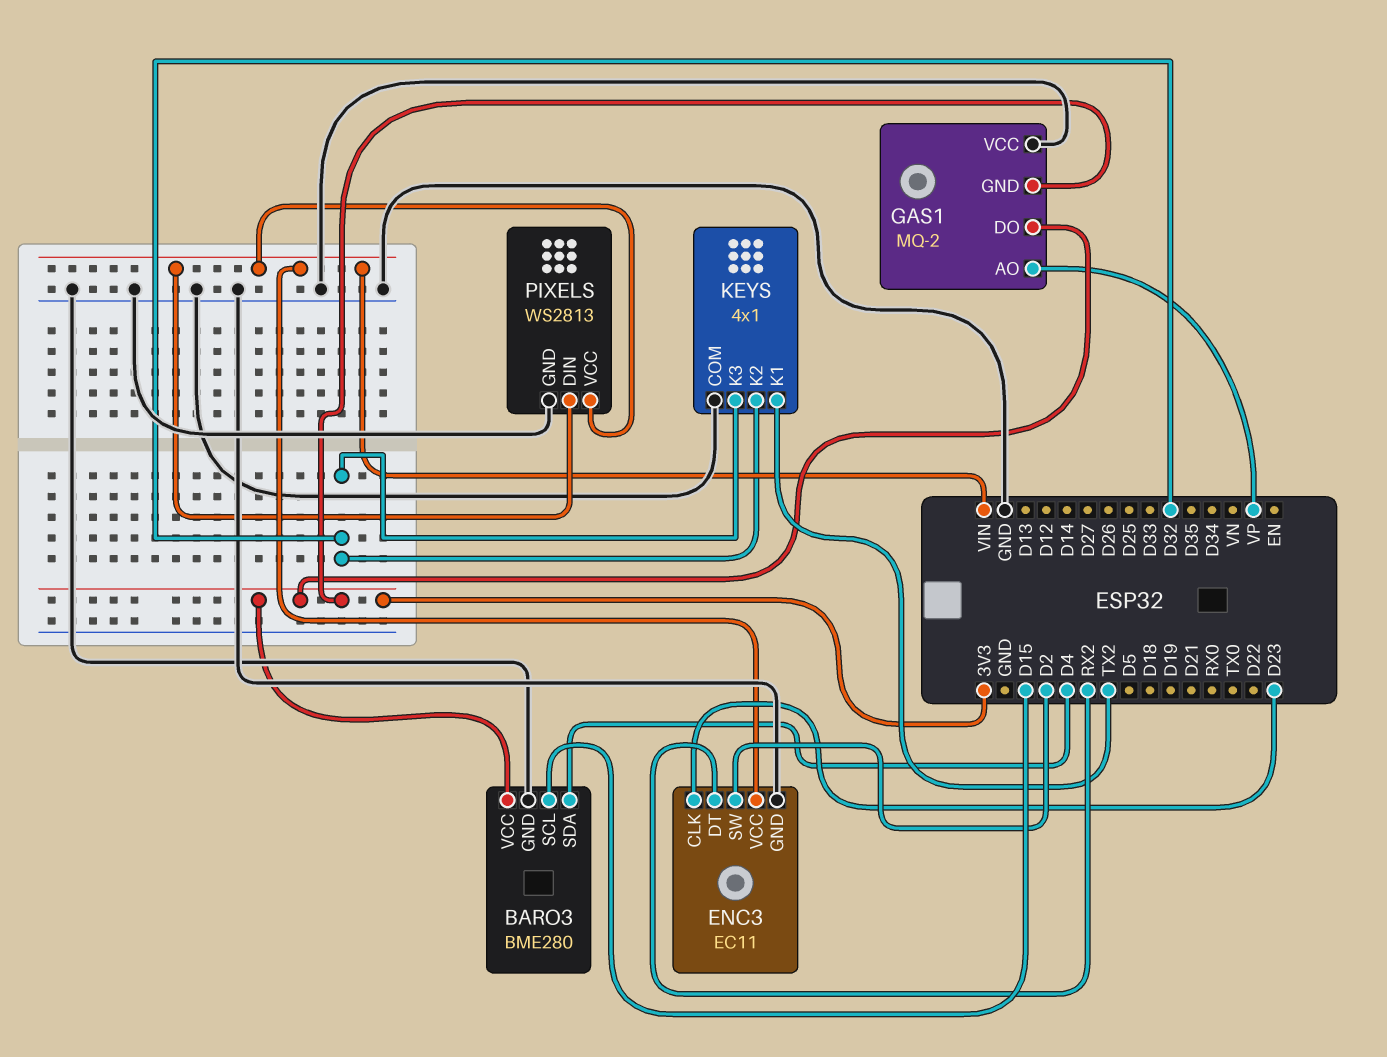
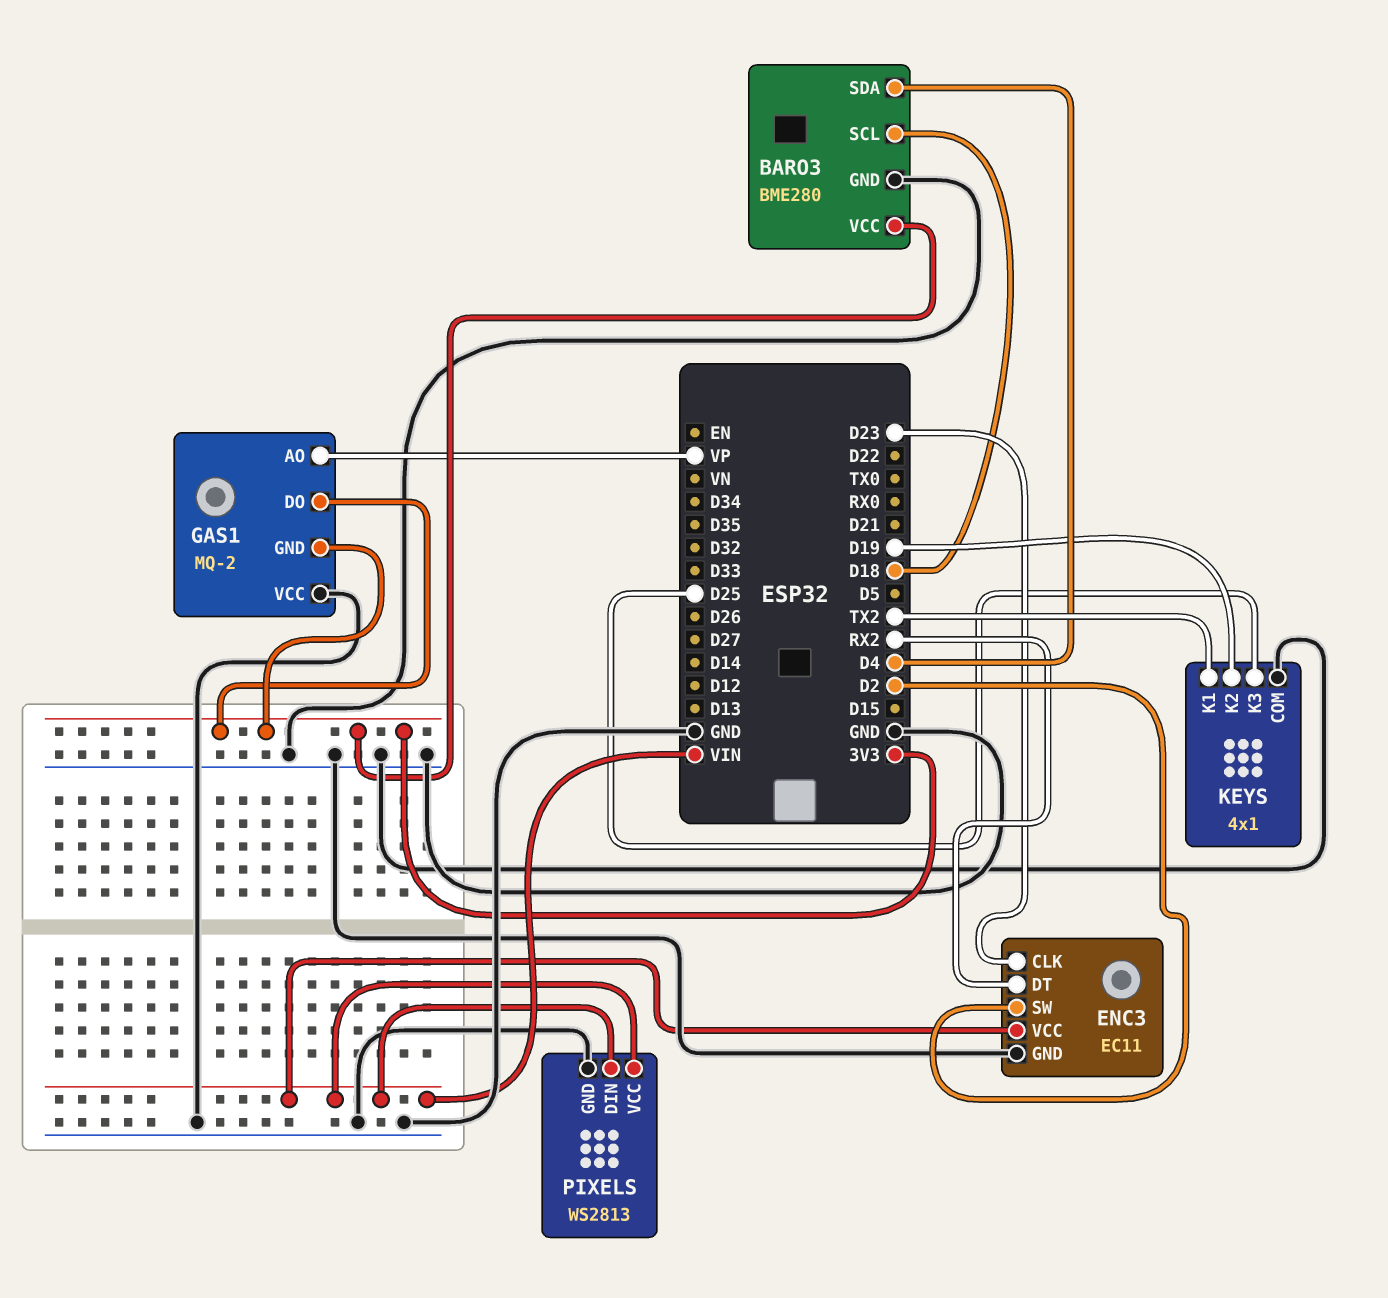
BARO3 pin SCL: D15 -> D18
KEYS pin K2: D32 -> D19
KEYS pin K3: D32 -> D25

